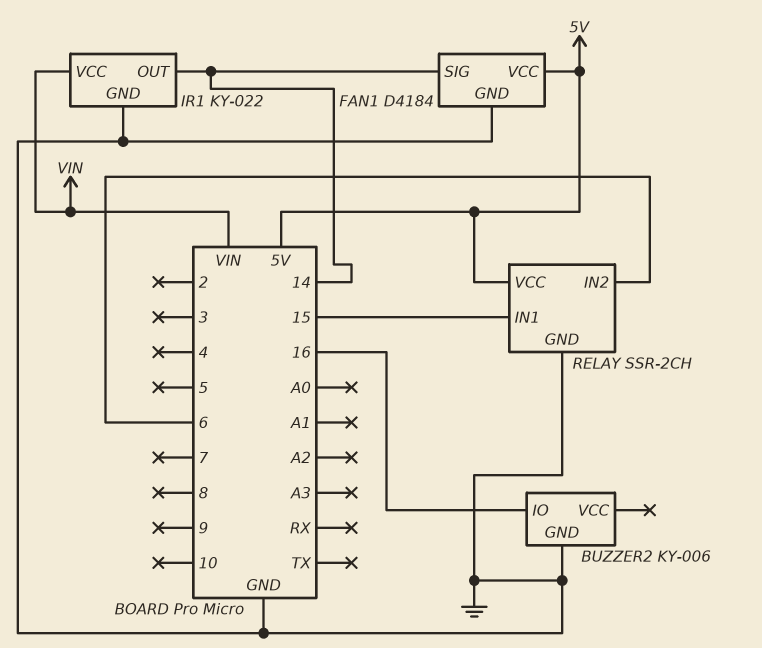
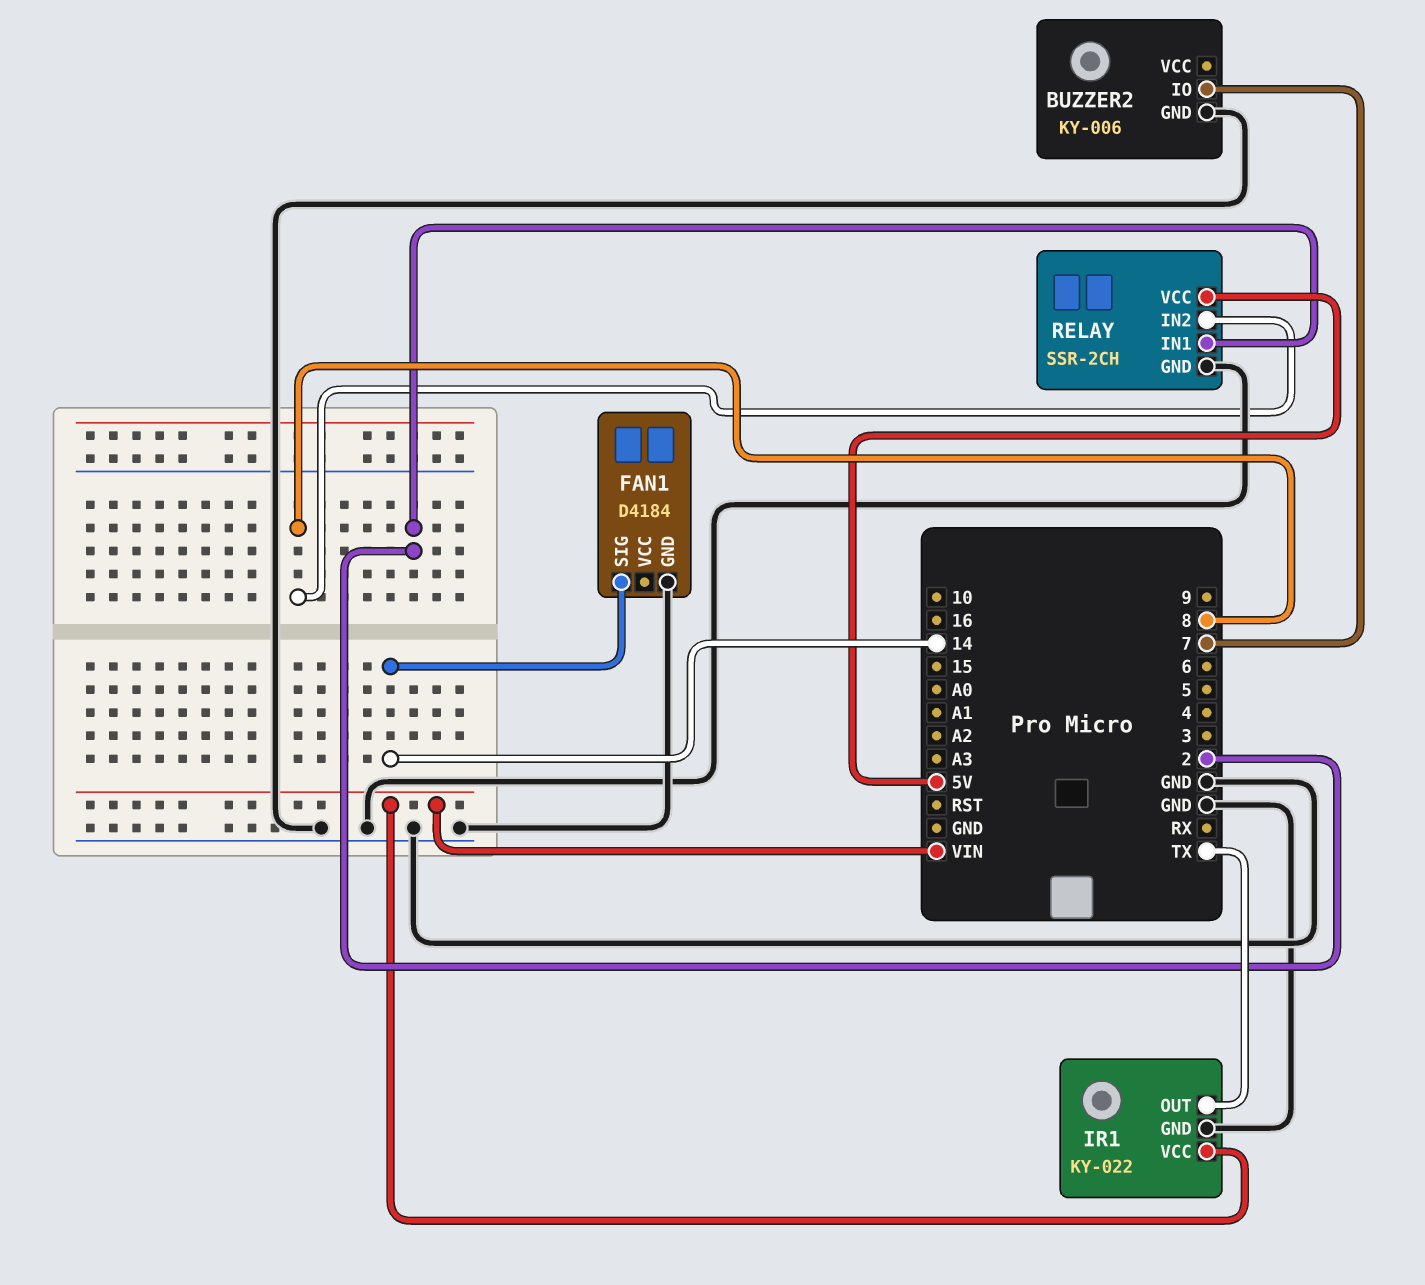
BUZZER2 pin IO: 16 -> 7
FAN1 pin VCC: 5V -> none
IR1 pin OUT: 14 -> TX
RELAY pin IN1: 15 -> 2
RELAY pin IN2: 6 -> 8

